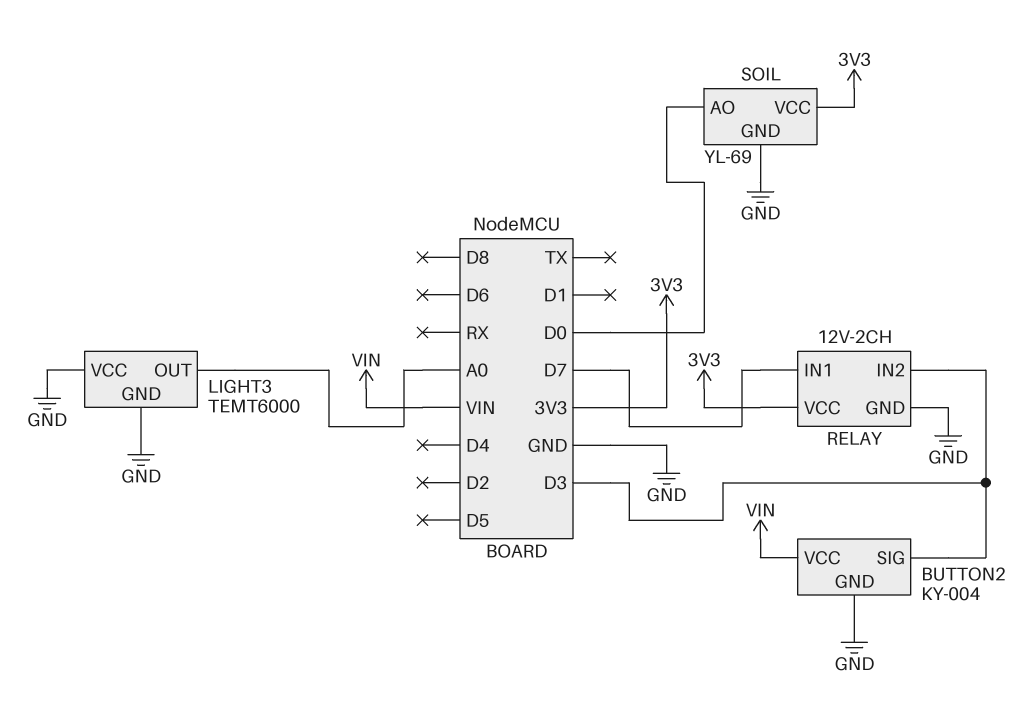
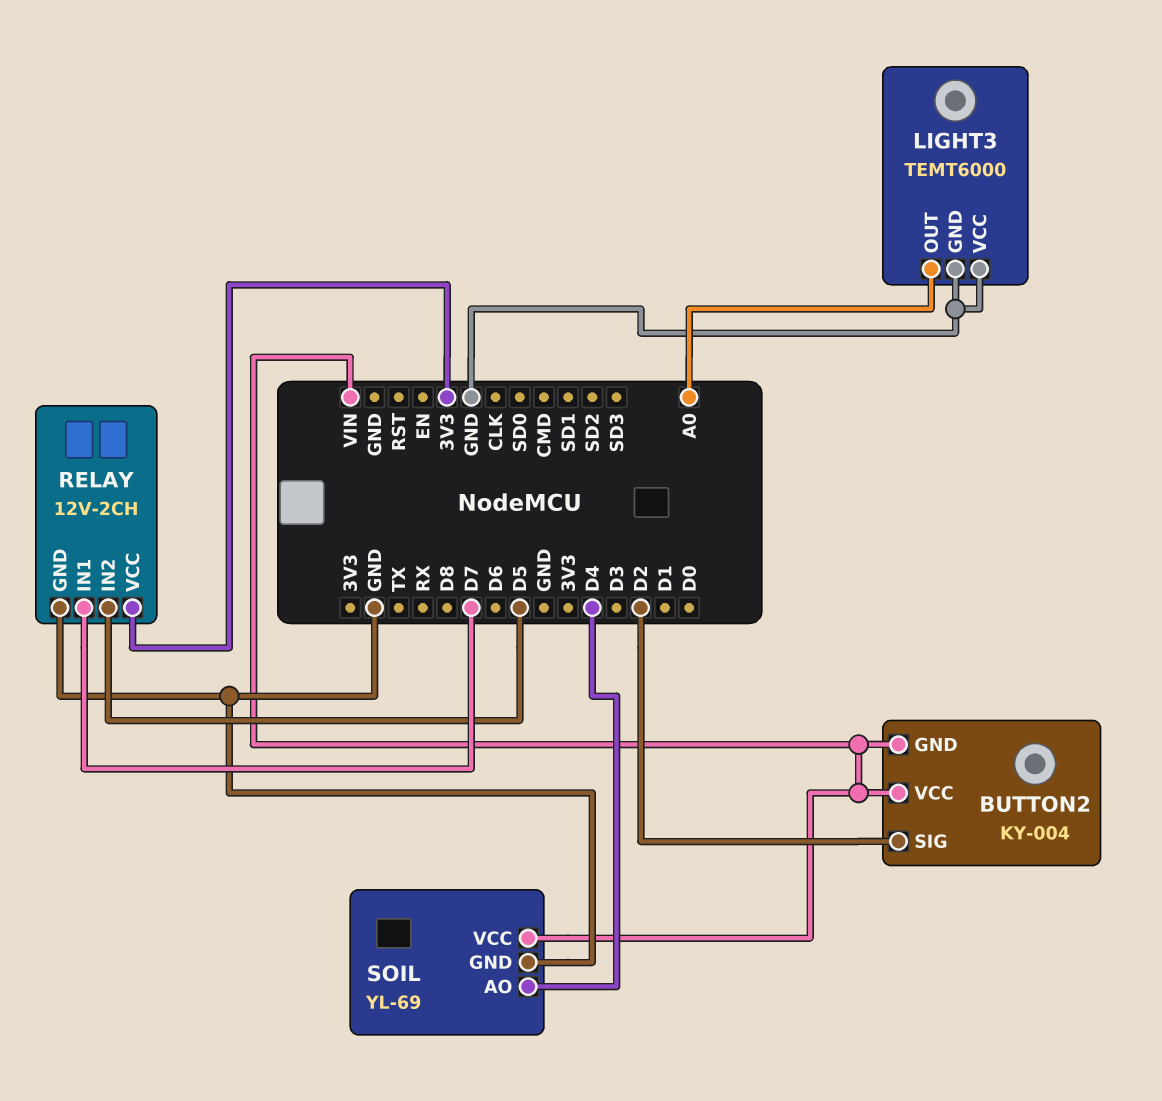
BUTTON2 pin GND: GND -> VIN
BUTTON2 pin SIG: D3 -> D2
RELAY pin IN2: D3 -> D5
SOIL pin AO: D0 -> D4
SOIL pin VCC: 3V3 -> VIN

